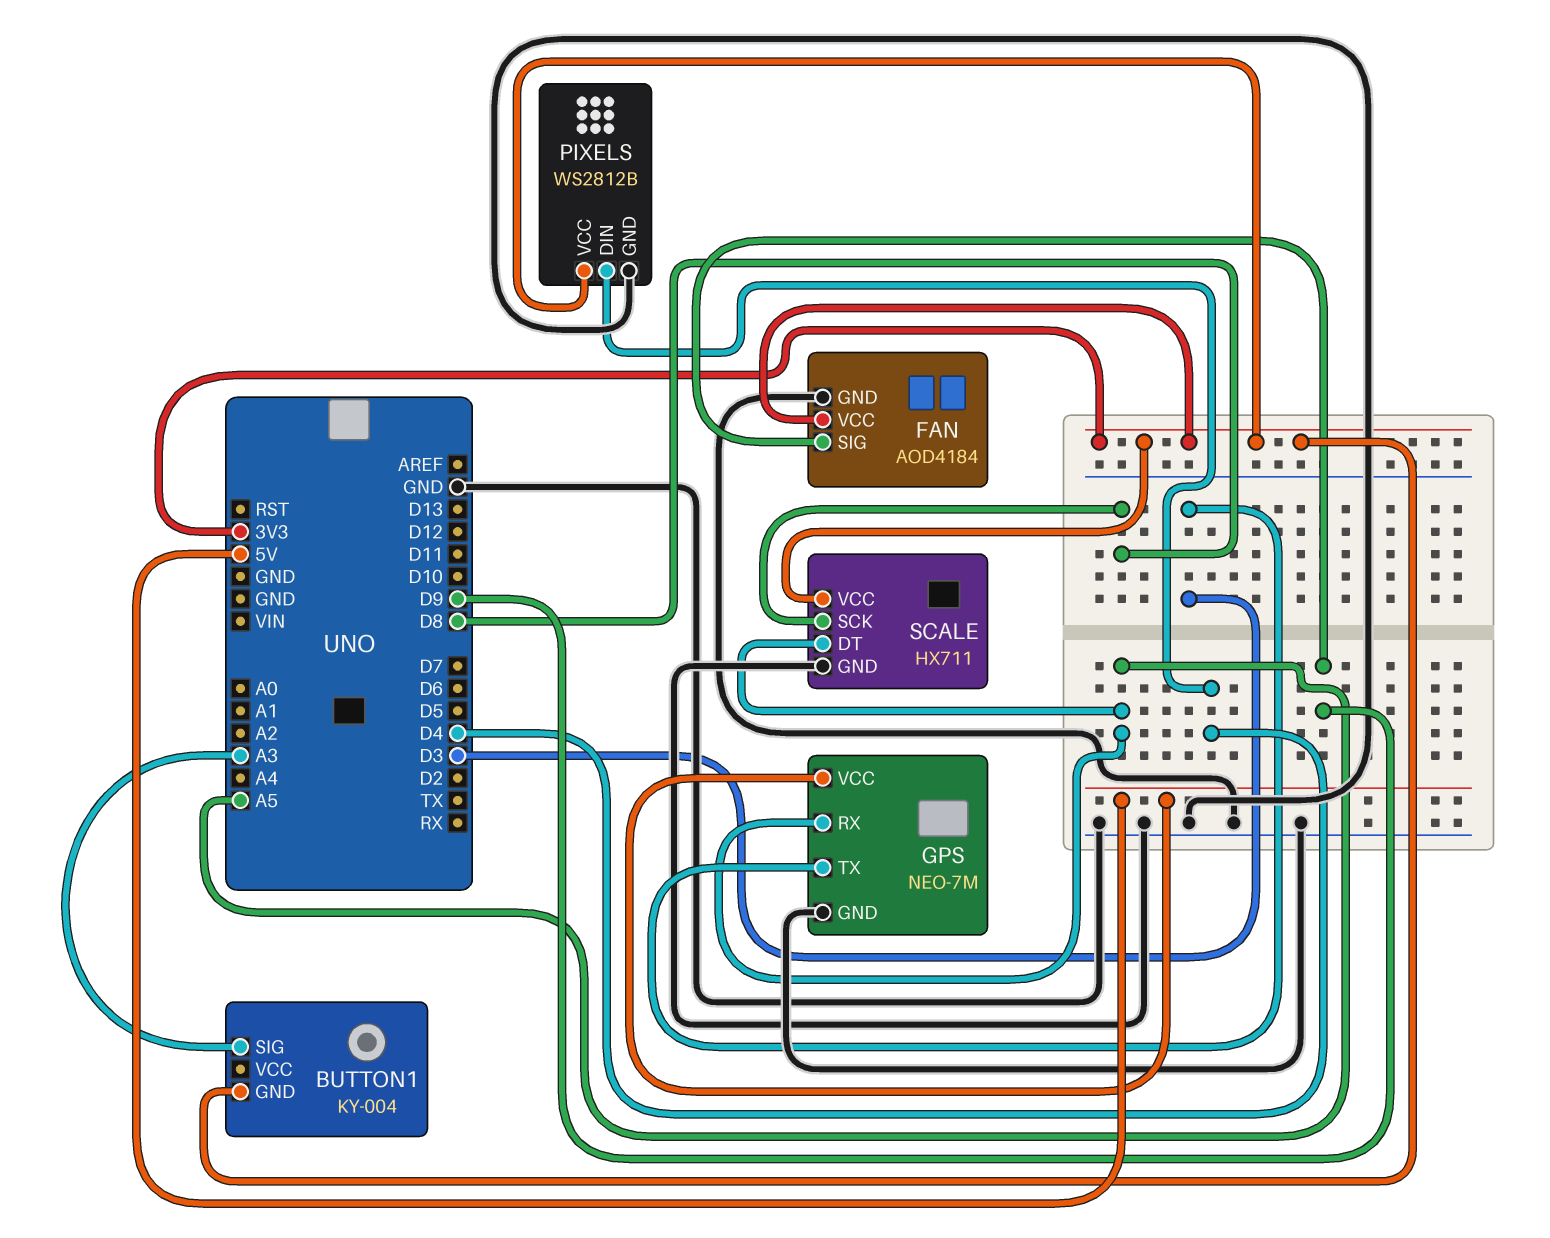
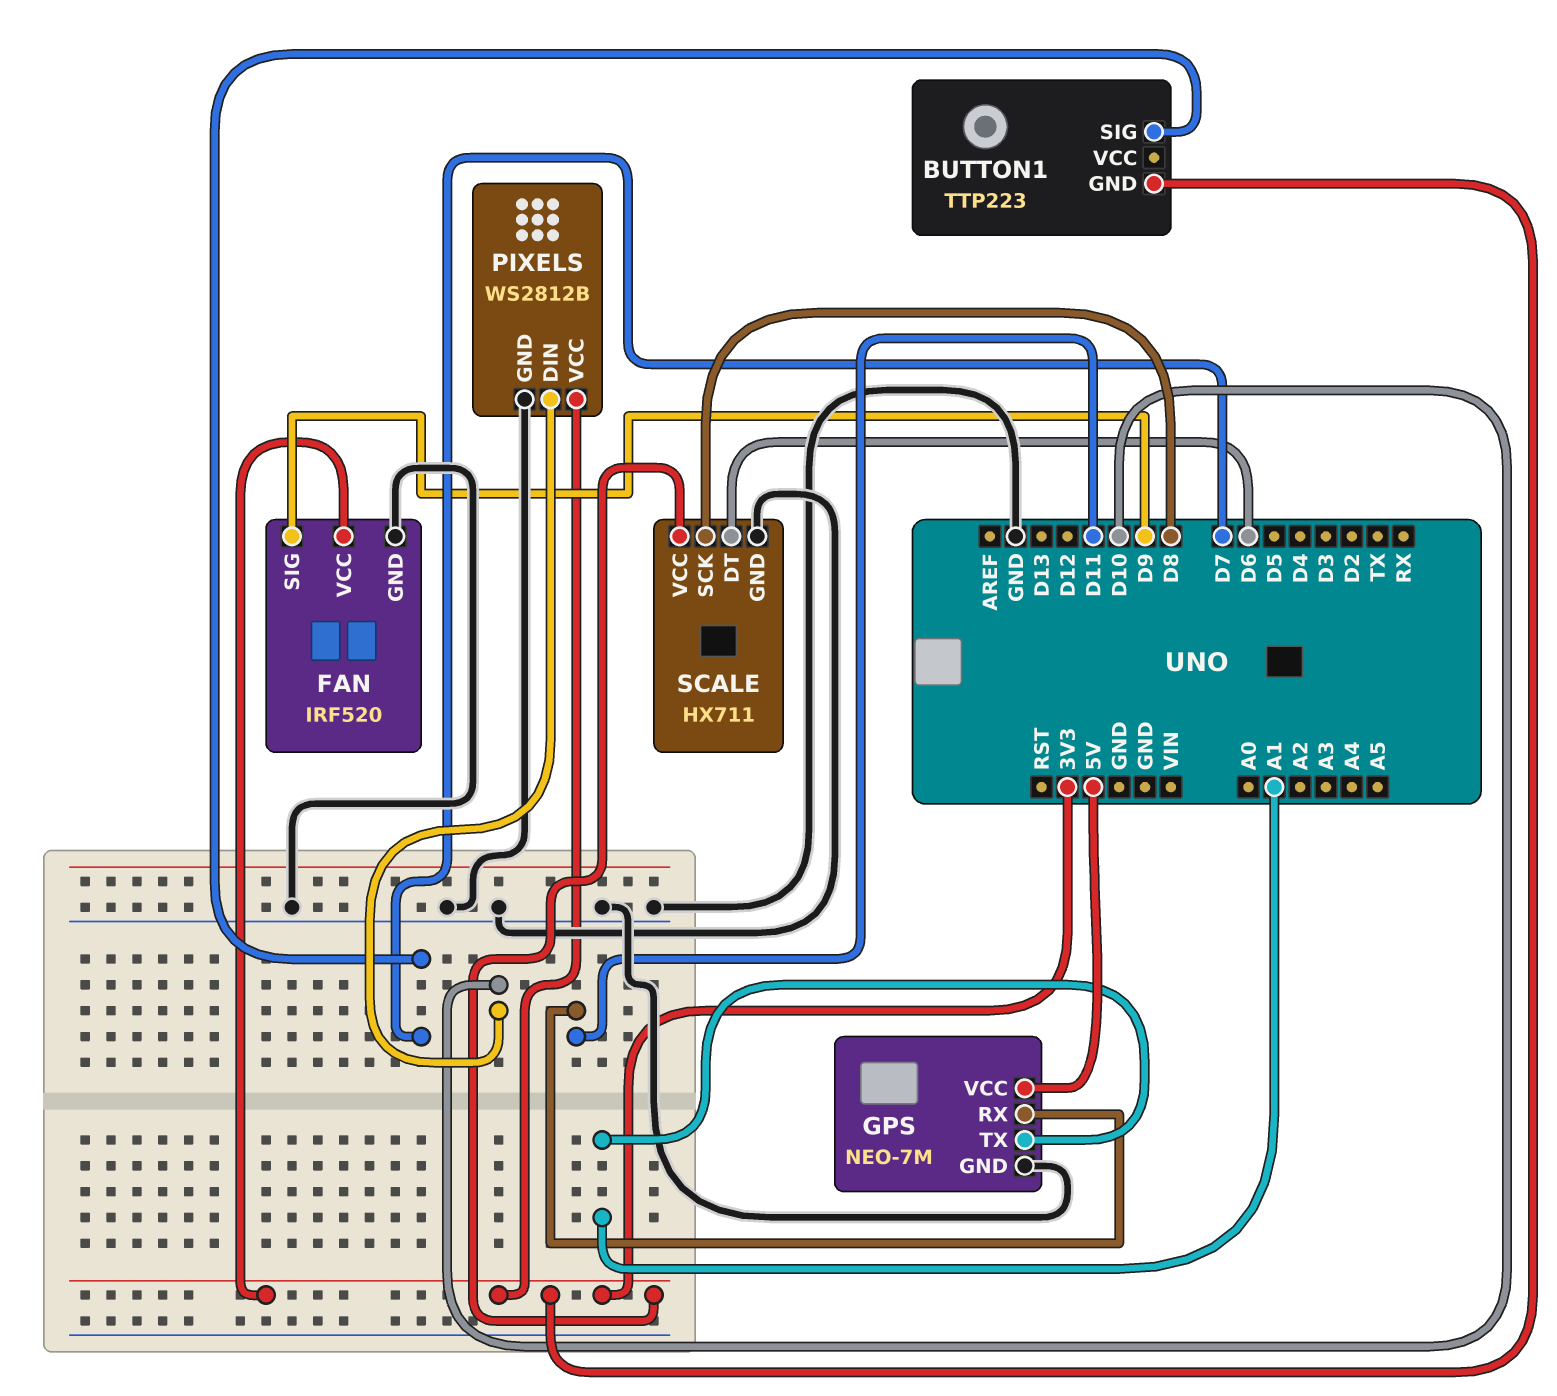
BUTTON1: KY-004 -> TTP223
BUTTON1 pin SIG: A3 -> D7
FAN: AOD4184 -> IRF520
GPS pin RX: A5 -> D11
GPS pin TX: D3 -> A1
PIXELS pin DIN: D4 -> D10
SCALE pin DT: A5 -> D6

